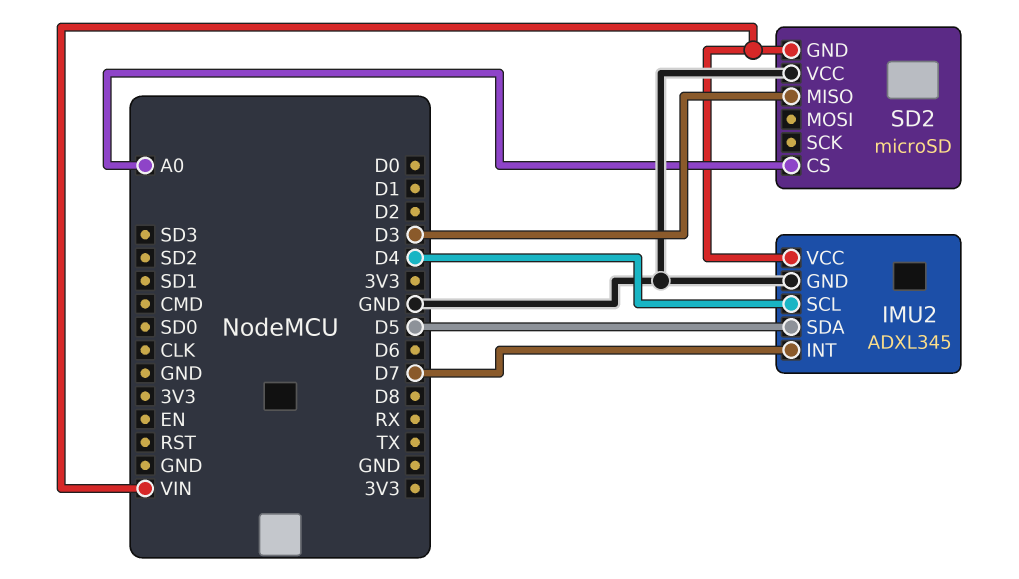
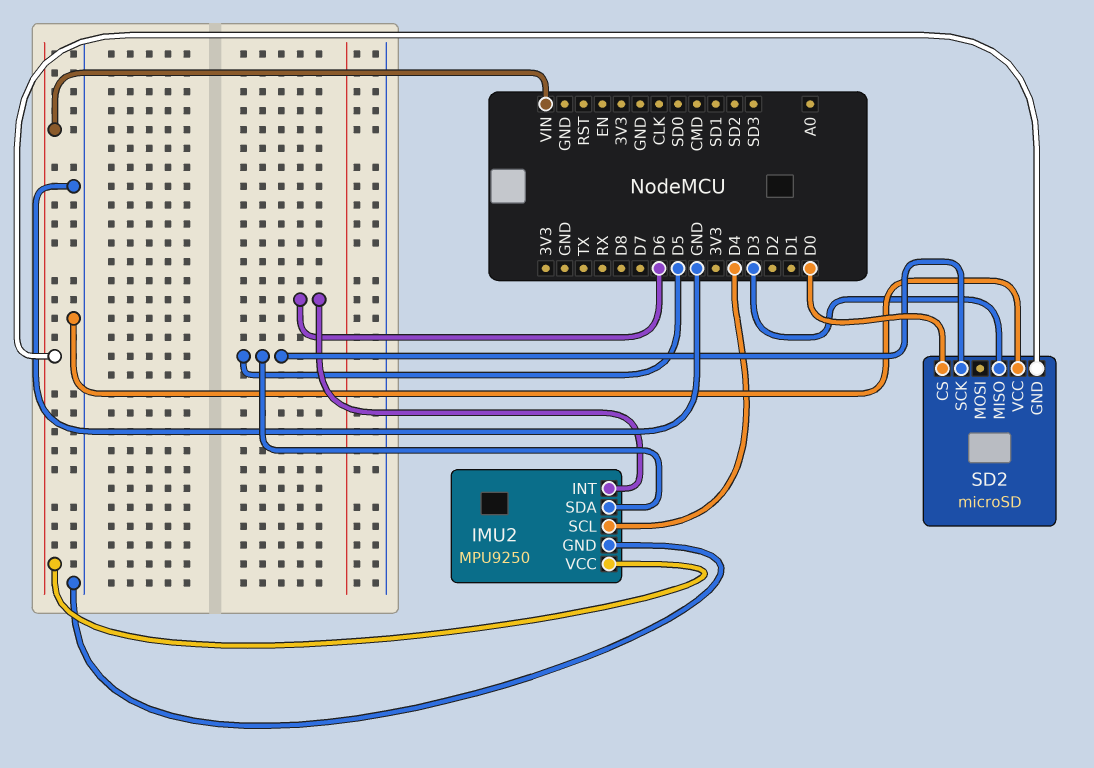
IMU2: ADXL345 -> MPU9250
IMU2 pin INT: D7 -> D6
SD2 pin CS: A0 -> D0
SD2 pin SCK: none -> D5

